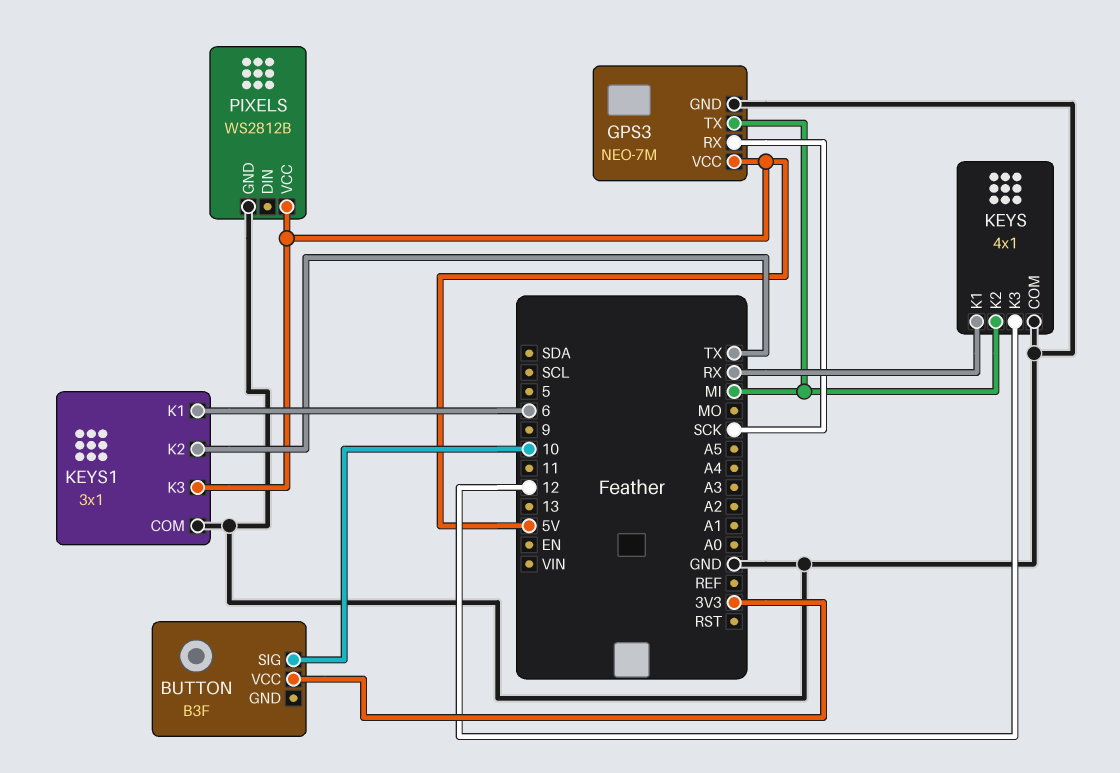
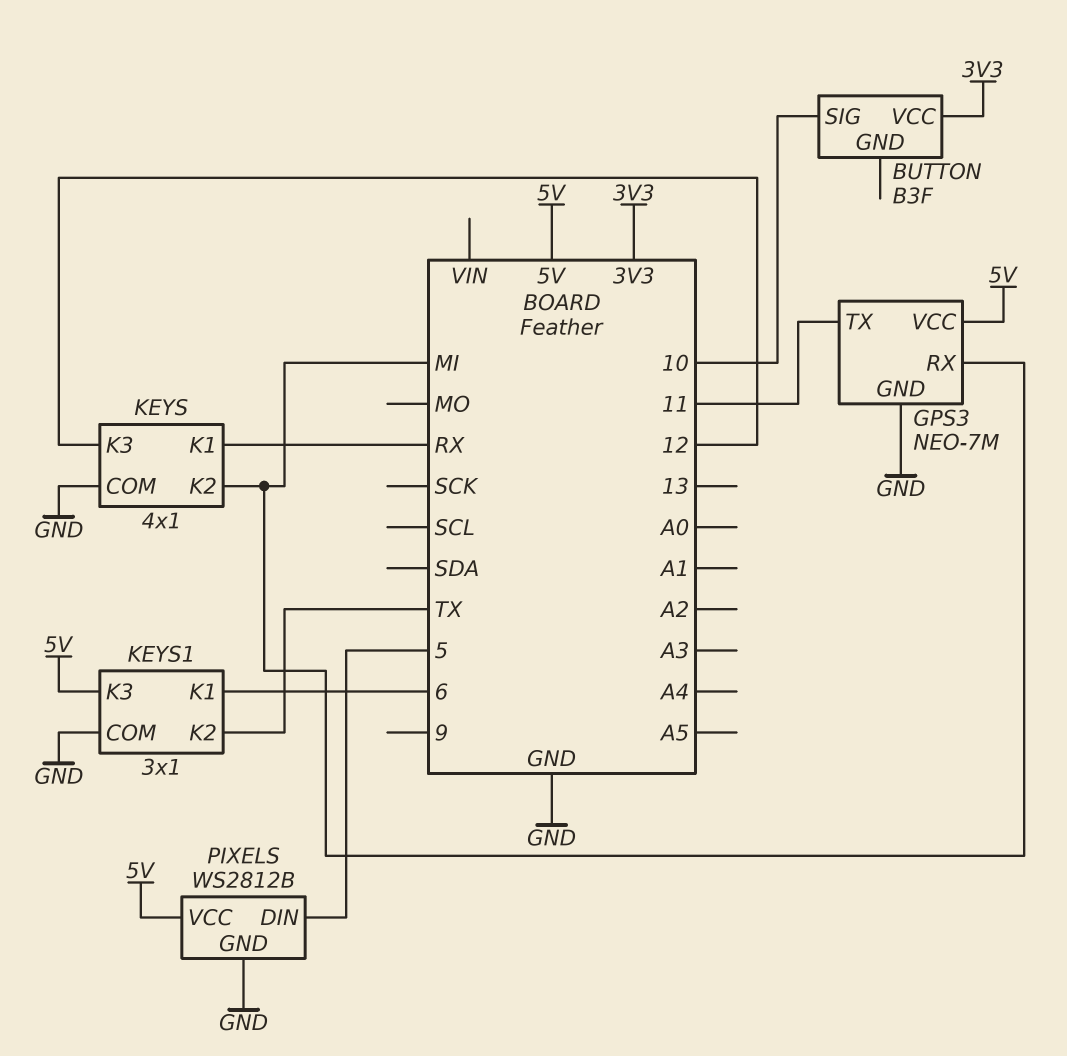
GPS3 pin RX: SCK -> MI
GPS3 pin TX: MI -> 11
PIXELS pin DIN: none -> 5

